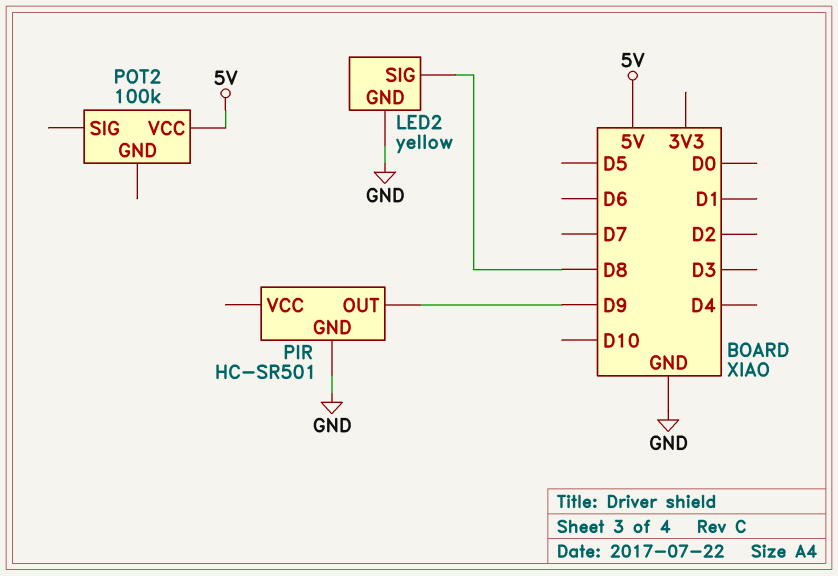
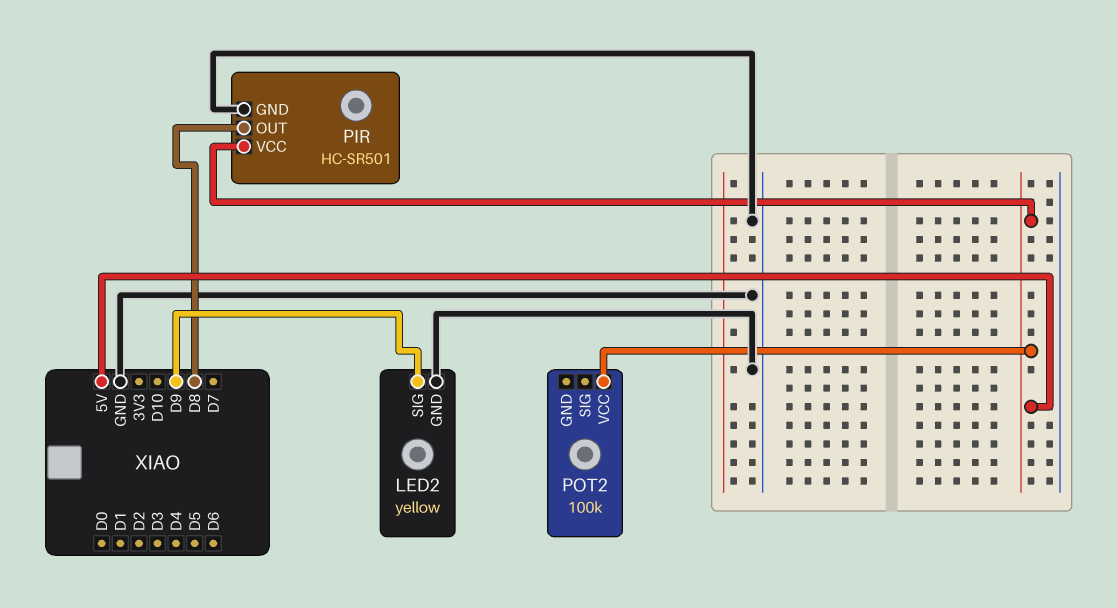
LED2 pin SIG: D8 -> D9
PIR pin OUT: D9 -> D8
PIR pin VCC: none -> 5V

